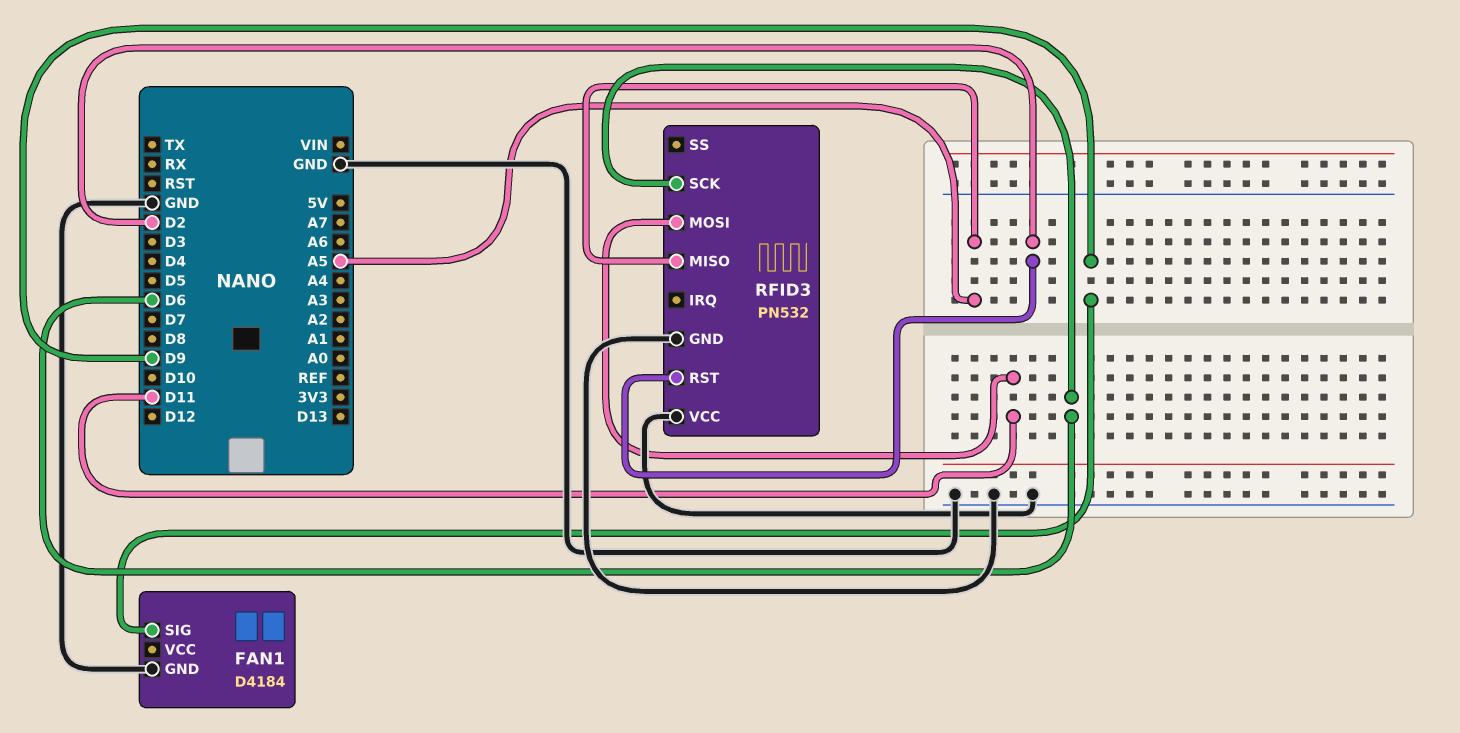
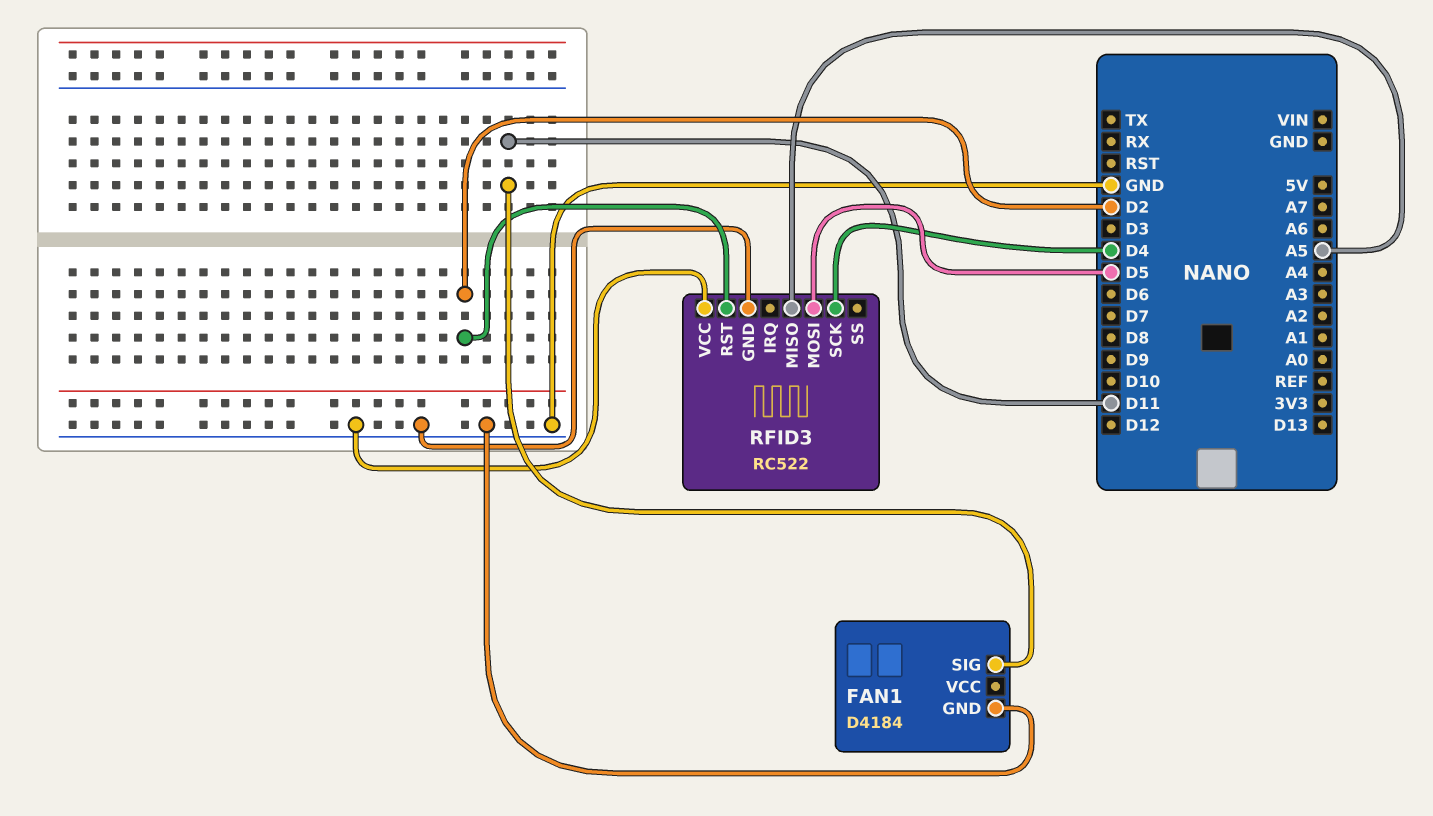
FAN1 pin SIG: D9 -> D11
RFID3: PN532 -> RC522
RFID3 pin MOSI: D11 -> D5
RFID3 pin SCK: D6 -> D4

